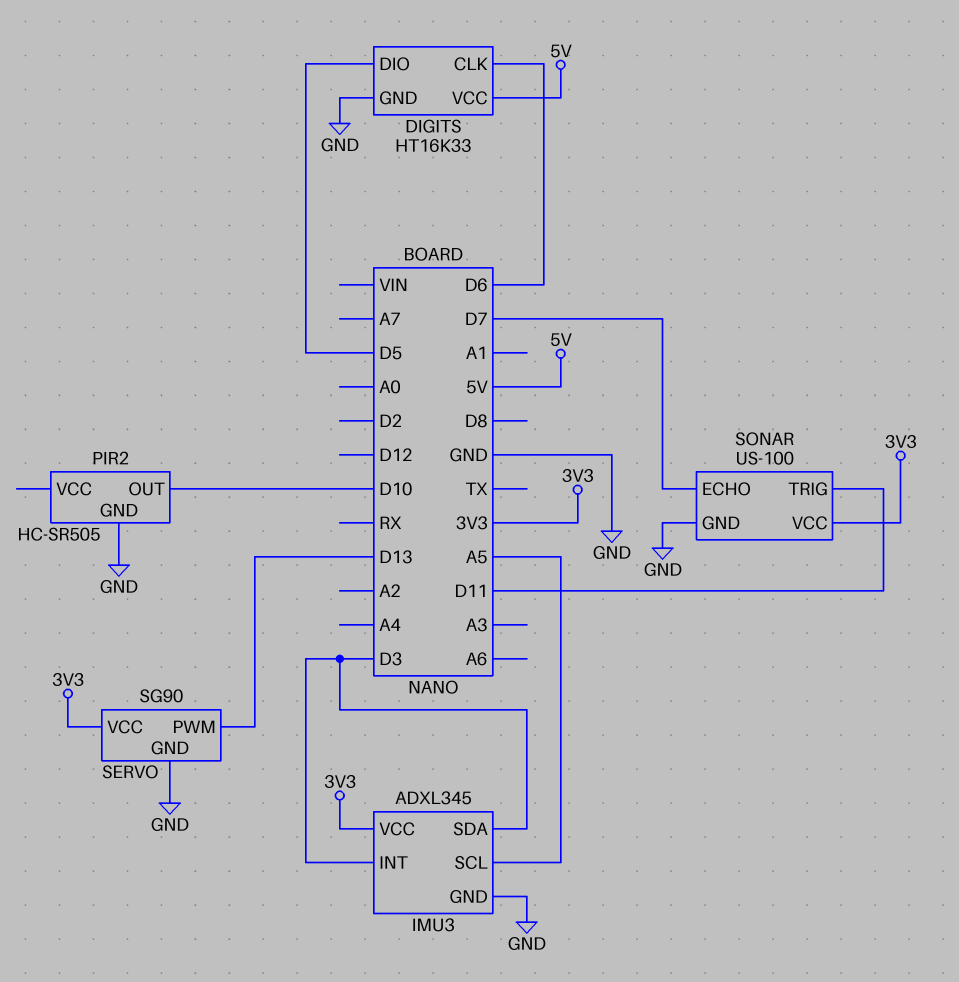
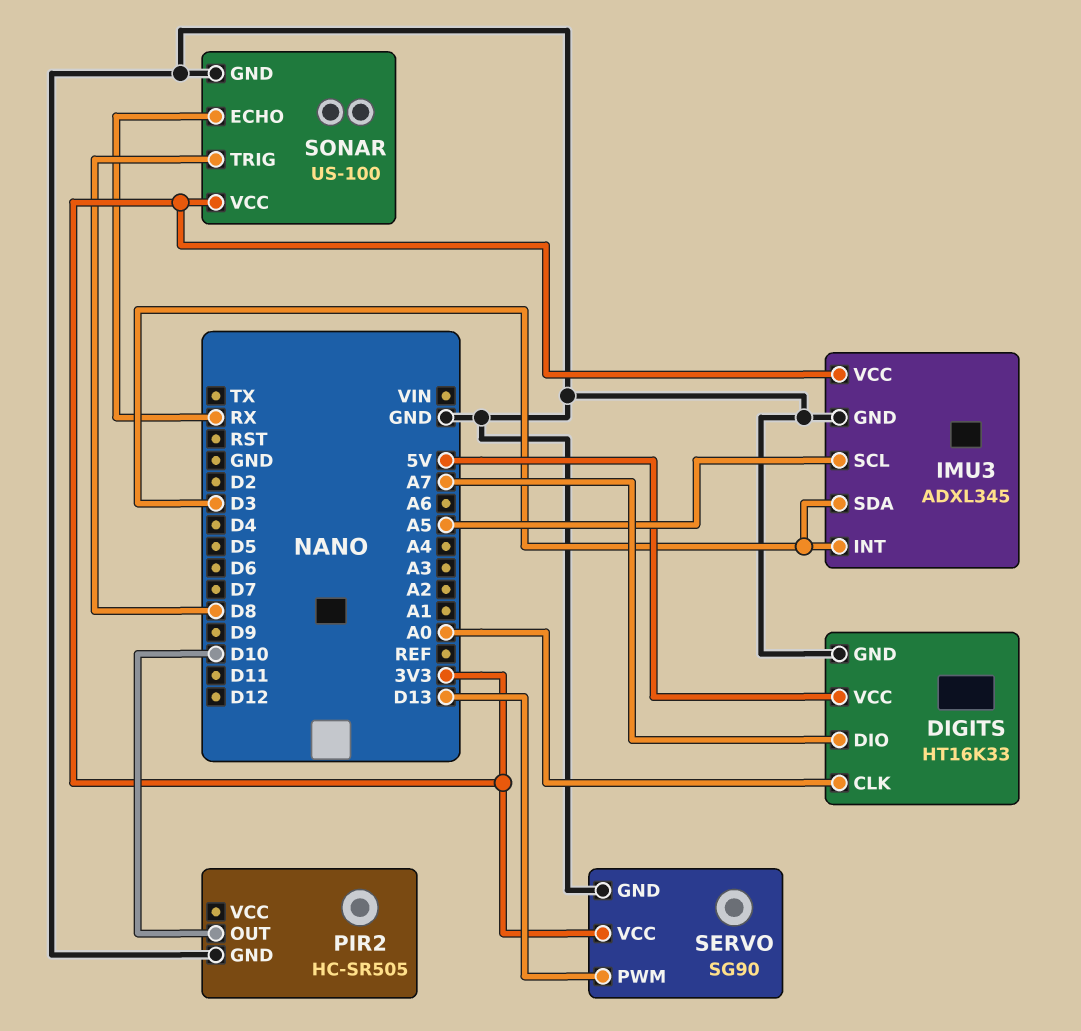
DIGITS pin CLK: D6 -> A0
DIGITS pin DIO: D5 -> A7
SONAR pin ECHO: D7 -> RX
SONAR pin TRIG: D11 -> D8

